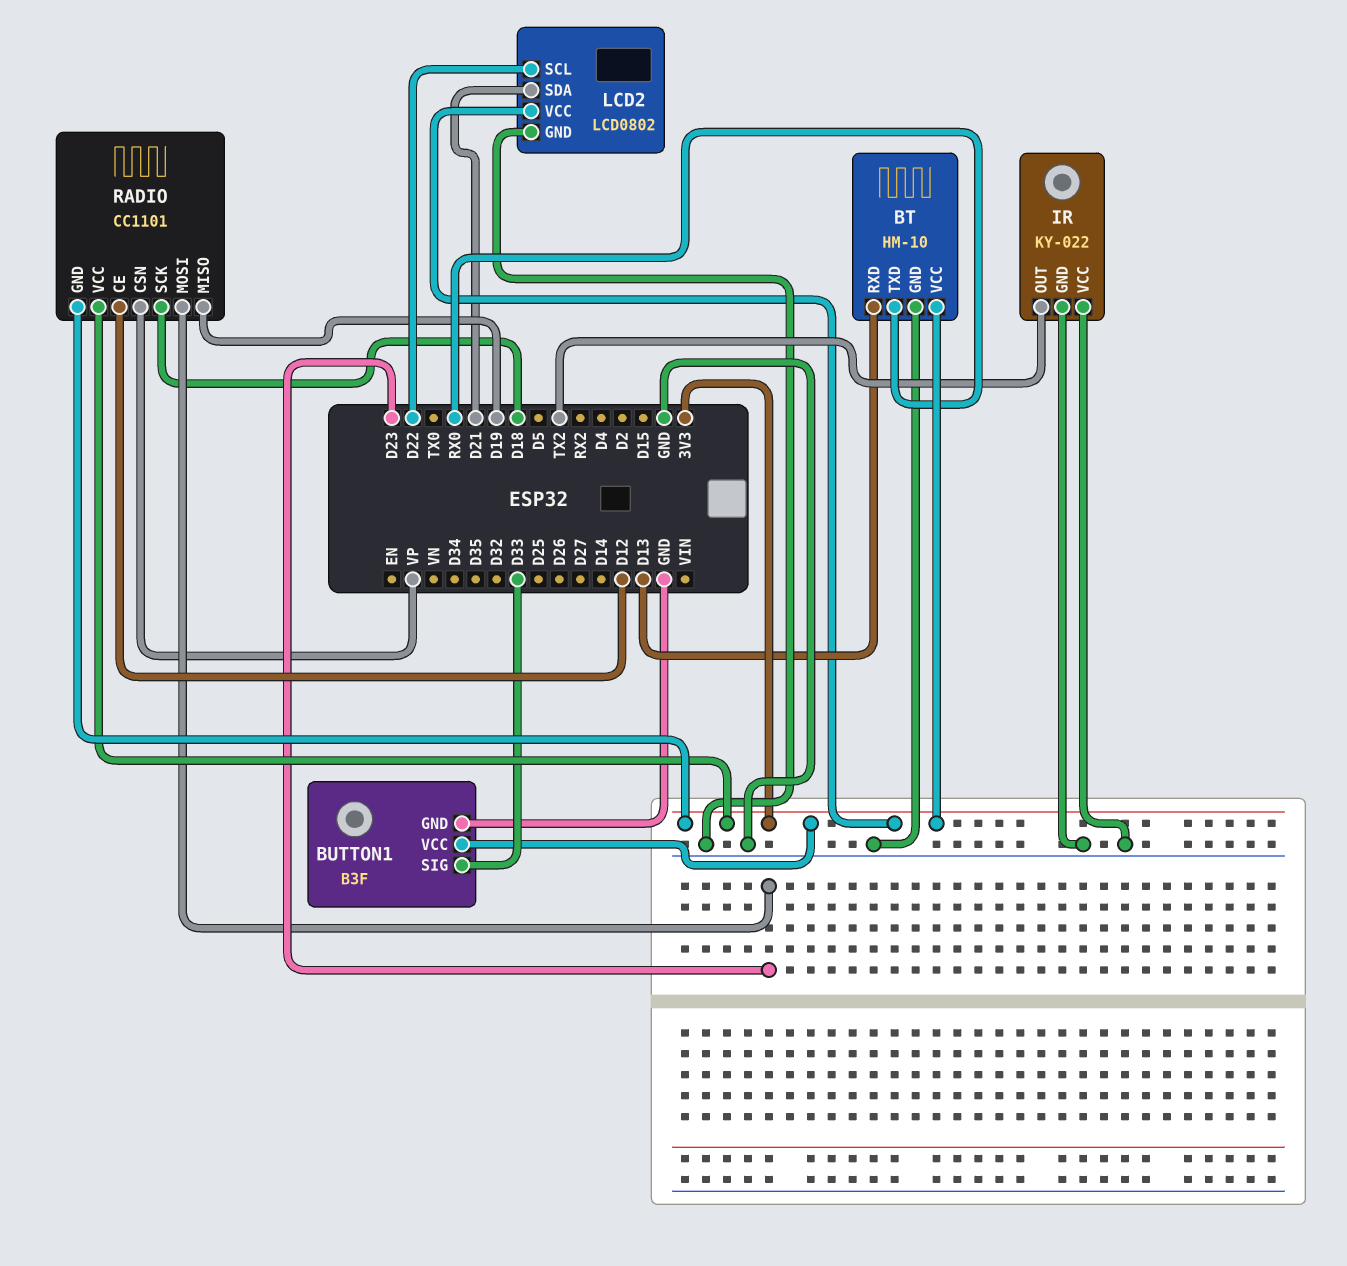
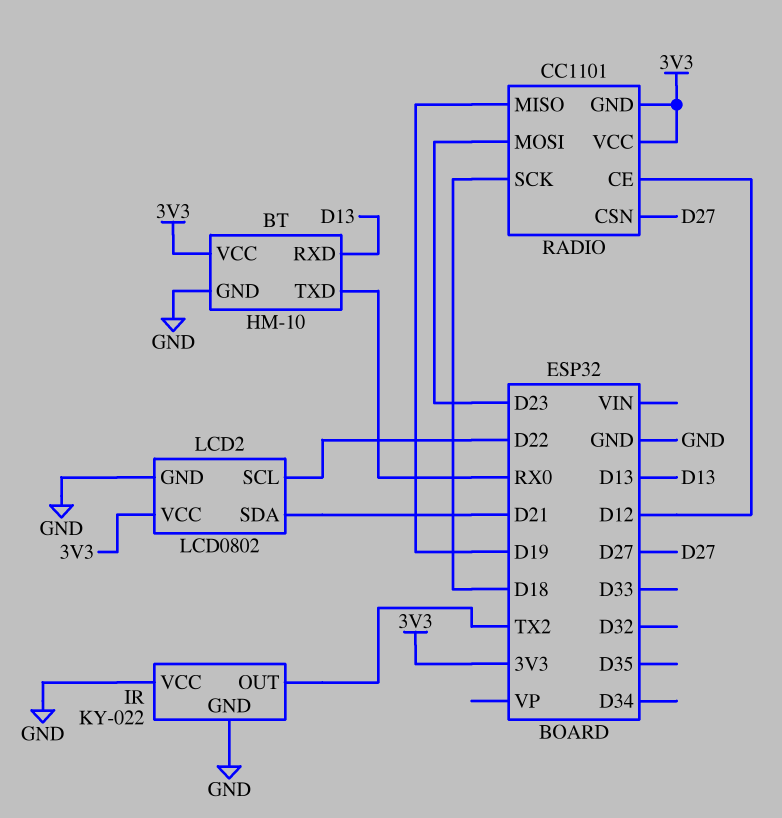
BUTTON1: B3F -> none
BUTTON1 pin GND: GND -> none
BUTTON1 pin SIG: D33 -> none
BUTTON1 pin VCC: 3V3 -> none
RADIO pin CSN: VP -> D27

